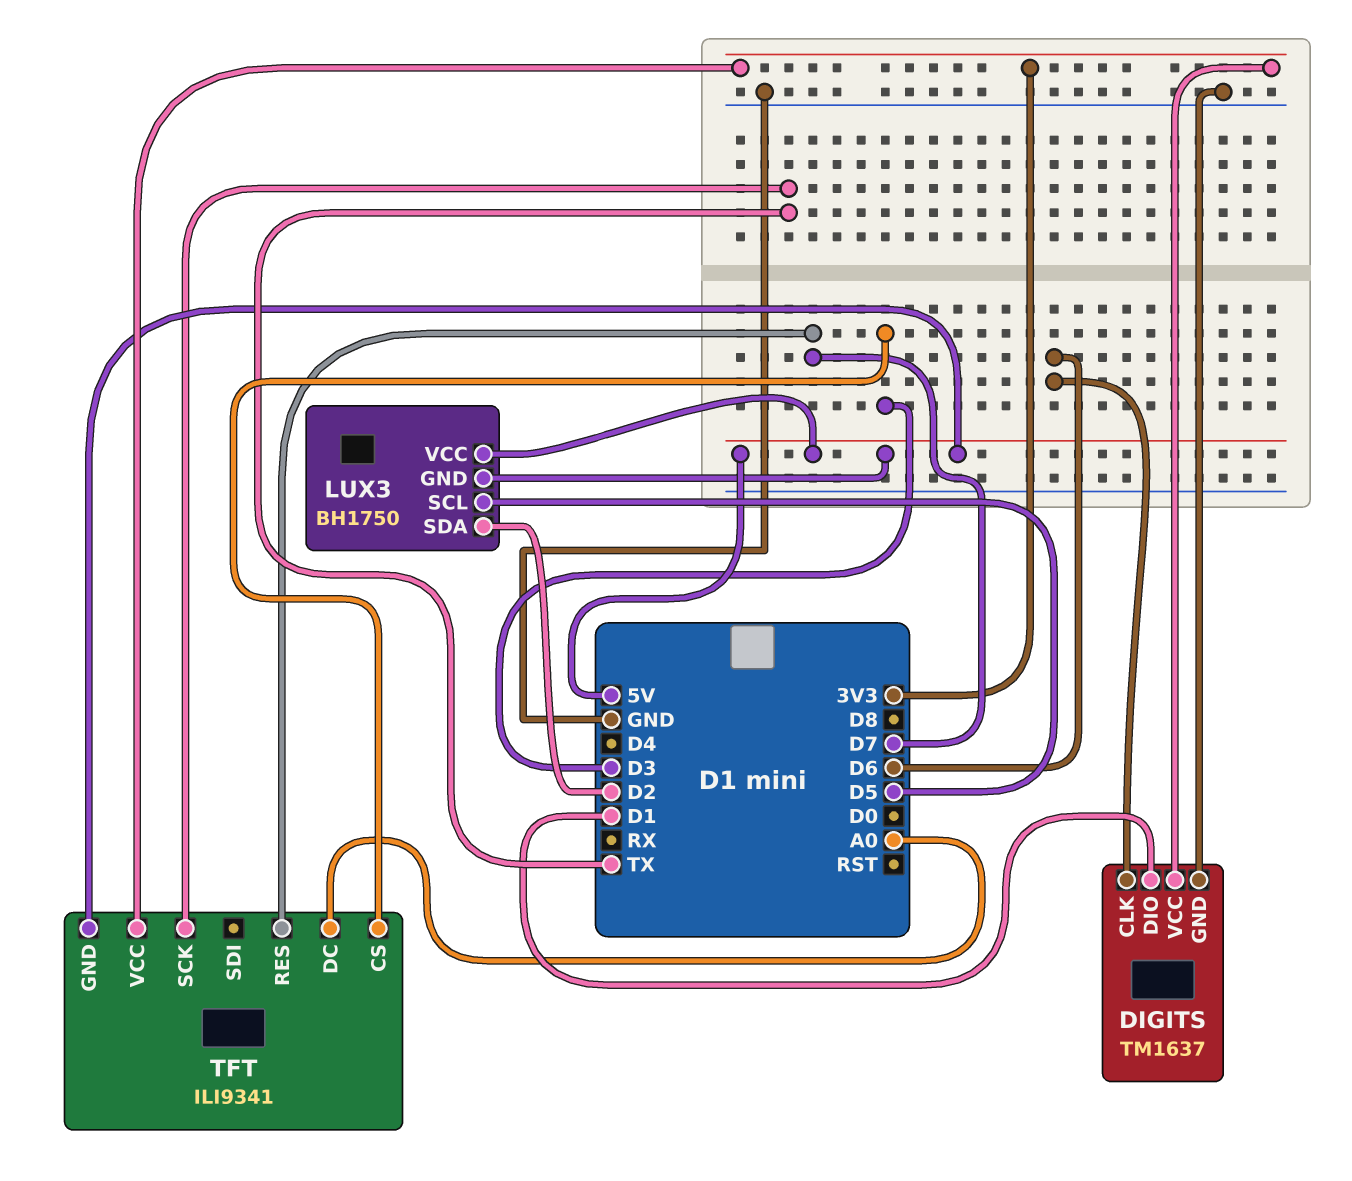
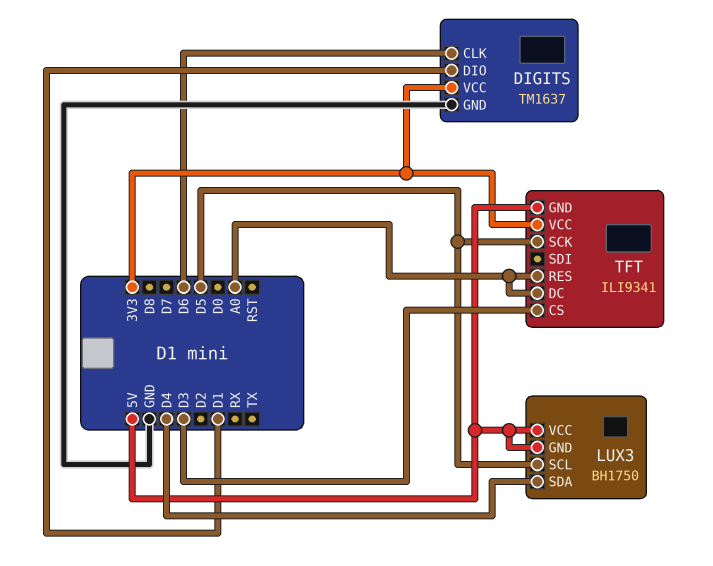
LUX3 pin SDA: D2 -> D4
TFT pin RES: D7 -> A0
TFT pin SCK: TX -> D5

